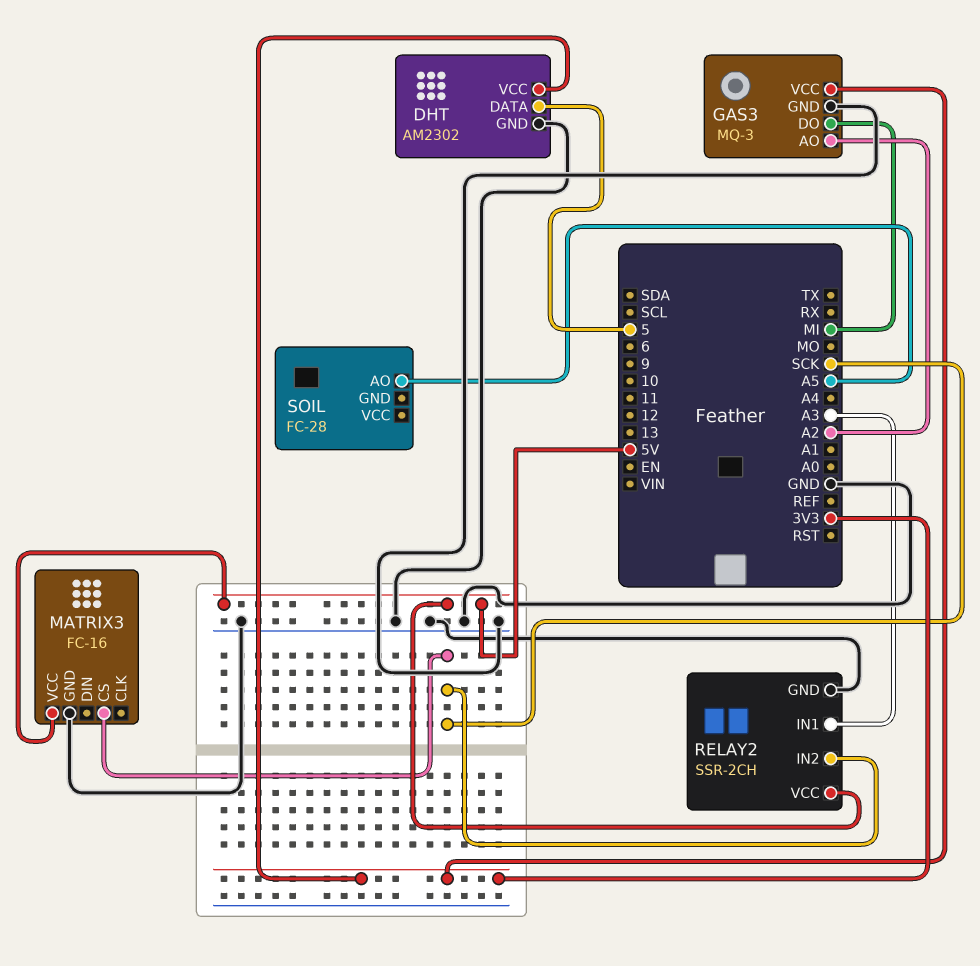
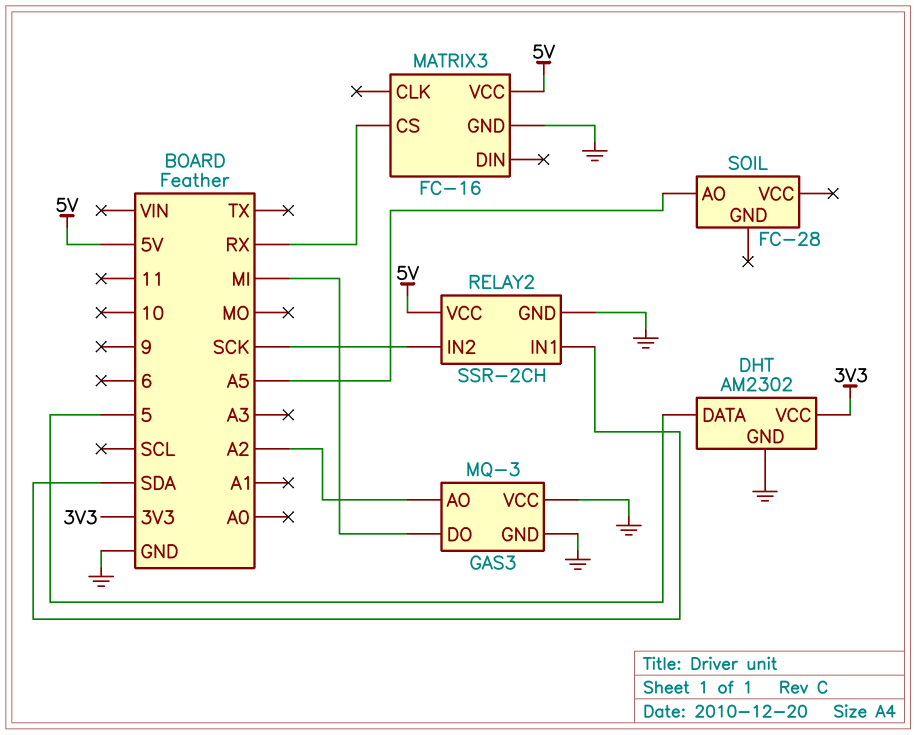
GAS3 pin VCC: 3V3 -> GND
MATRIX3 pin CS: SCK -> RX
RELAY2 pin IN1: A3 -> SDA

